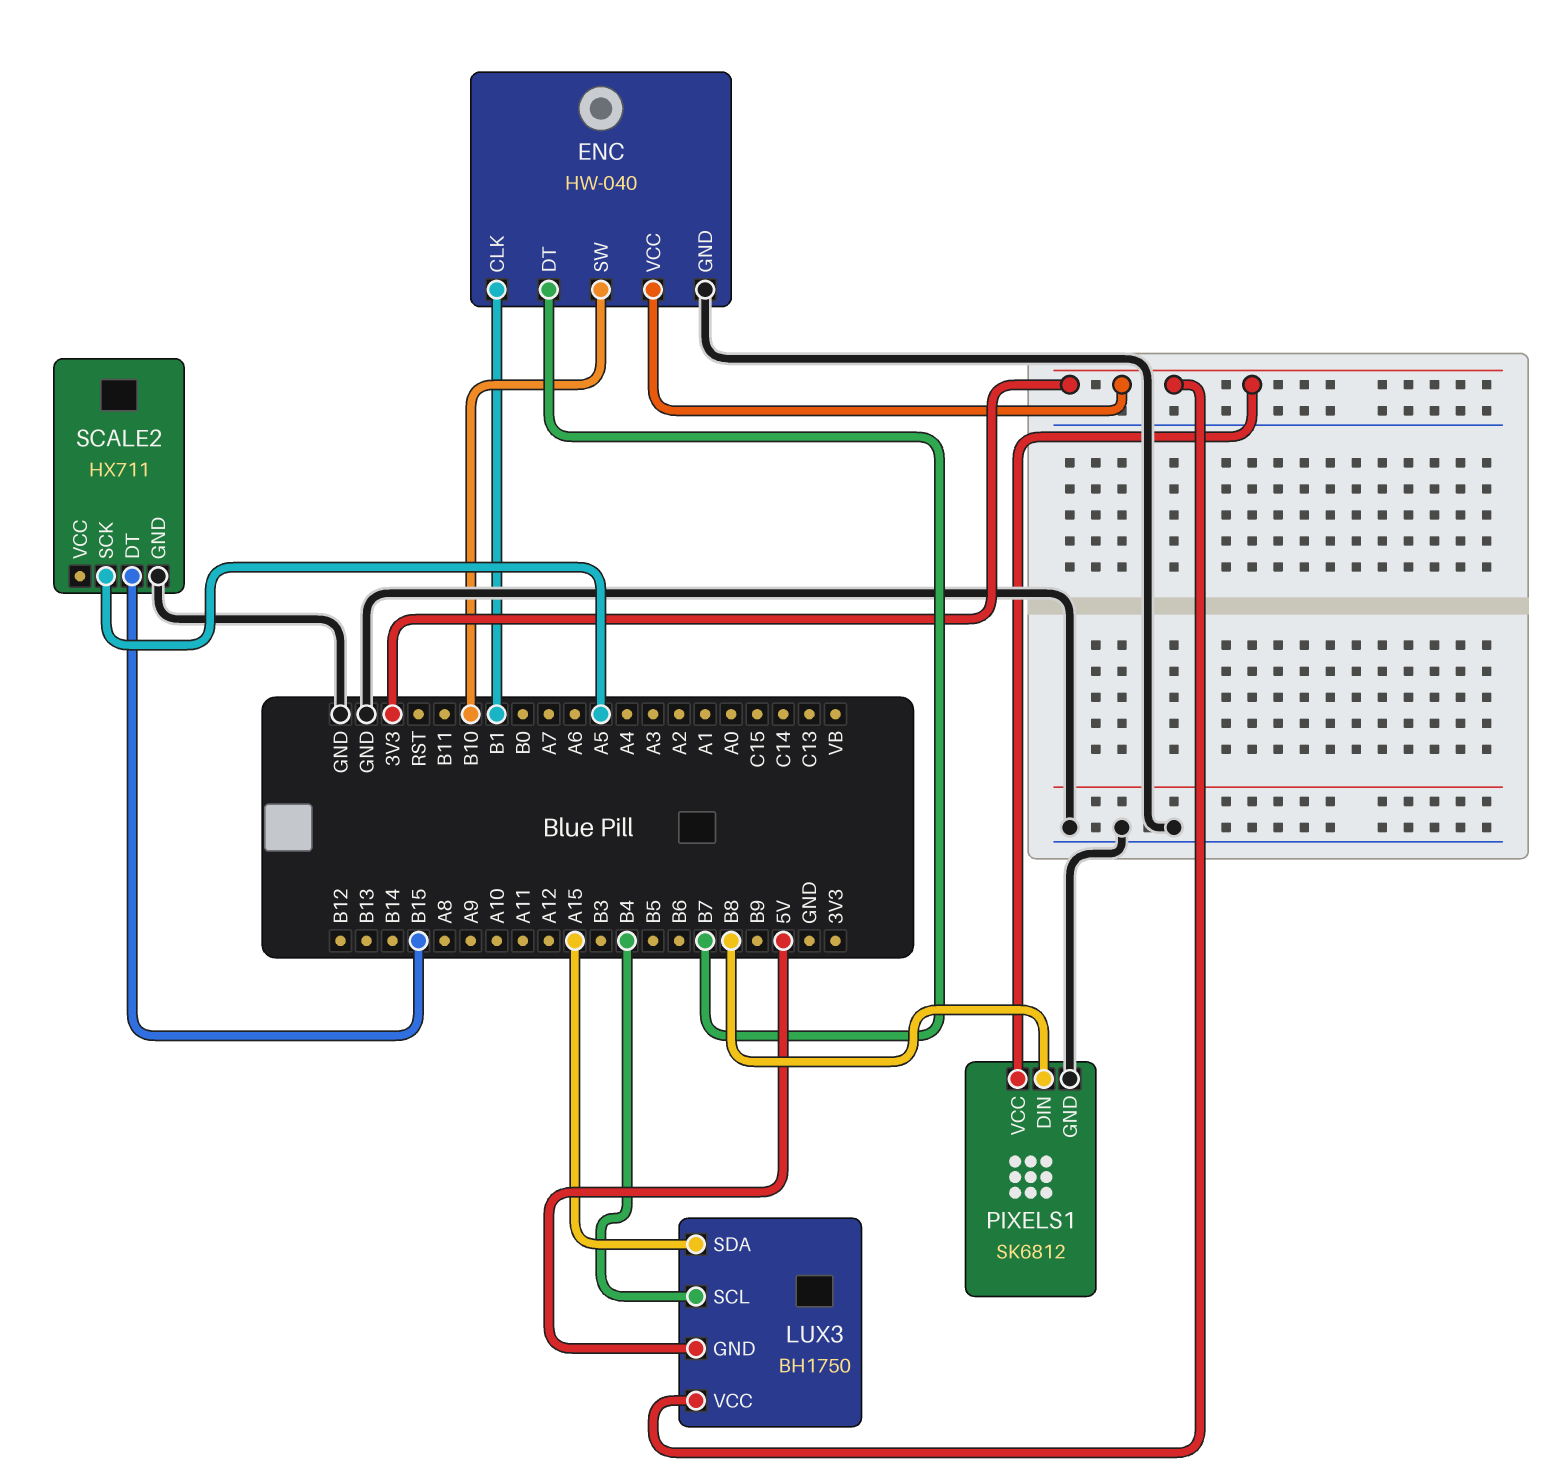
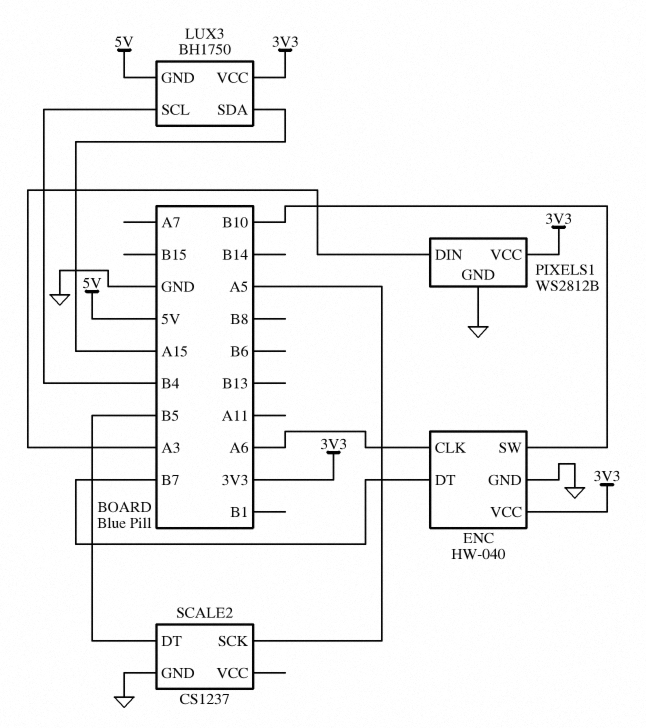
ENC pin CLK: B1 -> A6
PIXELS1: SK6812 -> WS2812B
PIXELS1 pin DIN: B8 -> A3
SCALE2: HX711 -> CS1237
SCALE2 pin DT: B15 -> B5

